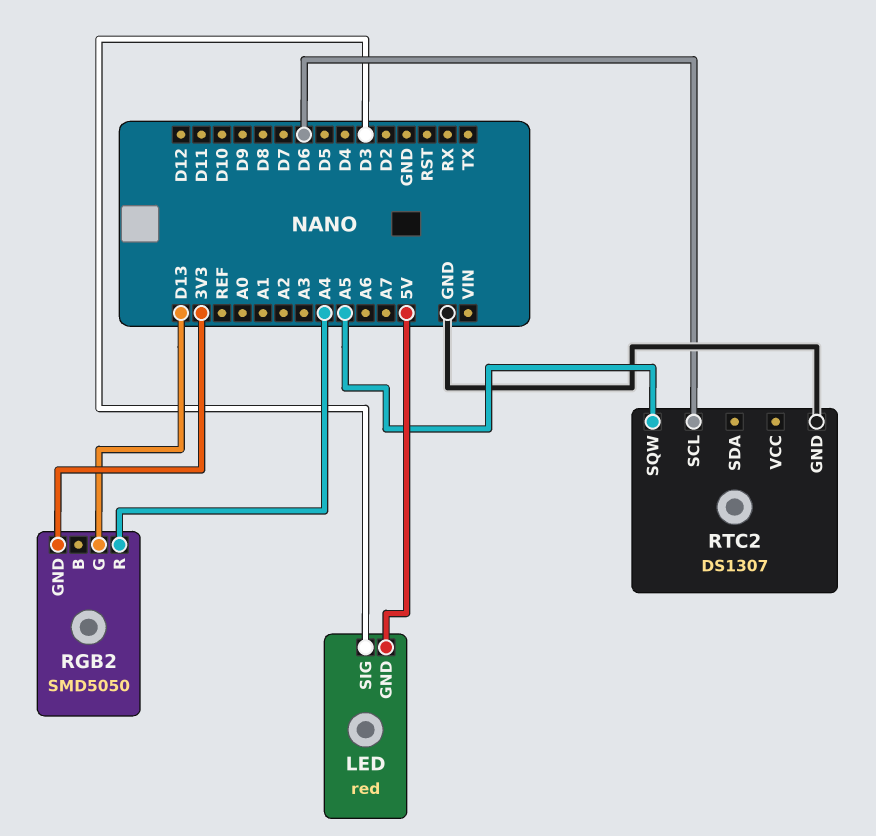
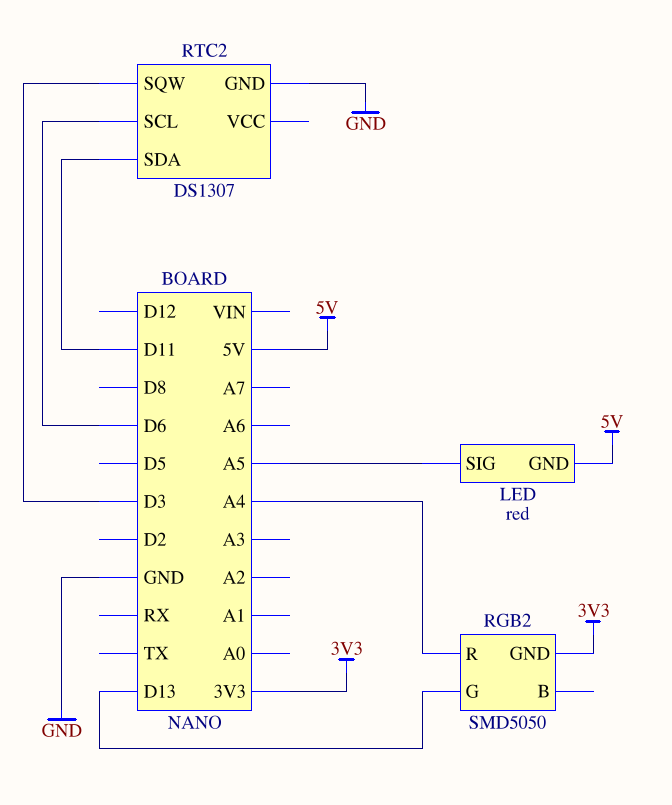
LED pin SIG: D3 -> A5
RTC2 pin SDA: none -> D11
RTC2 pin SQW: A5 -> D3

